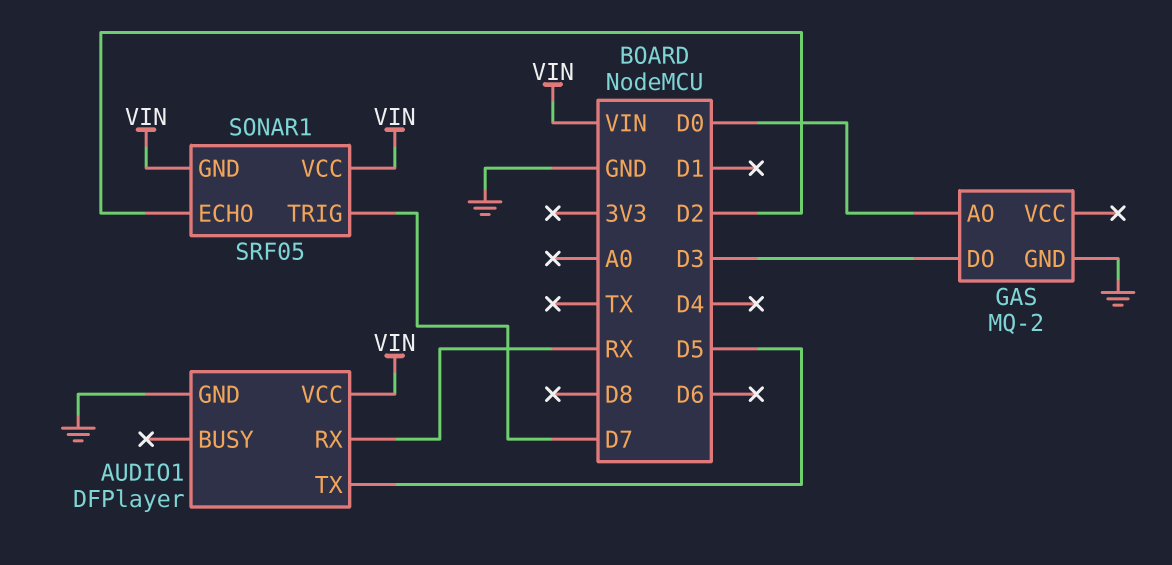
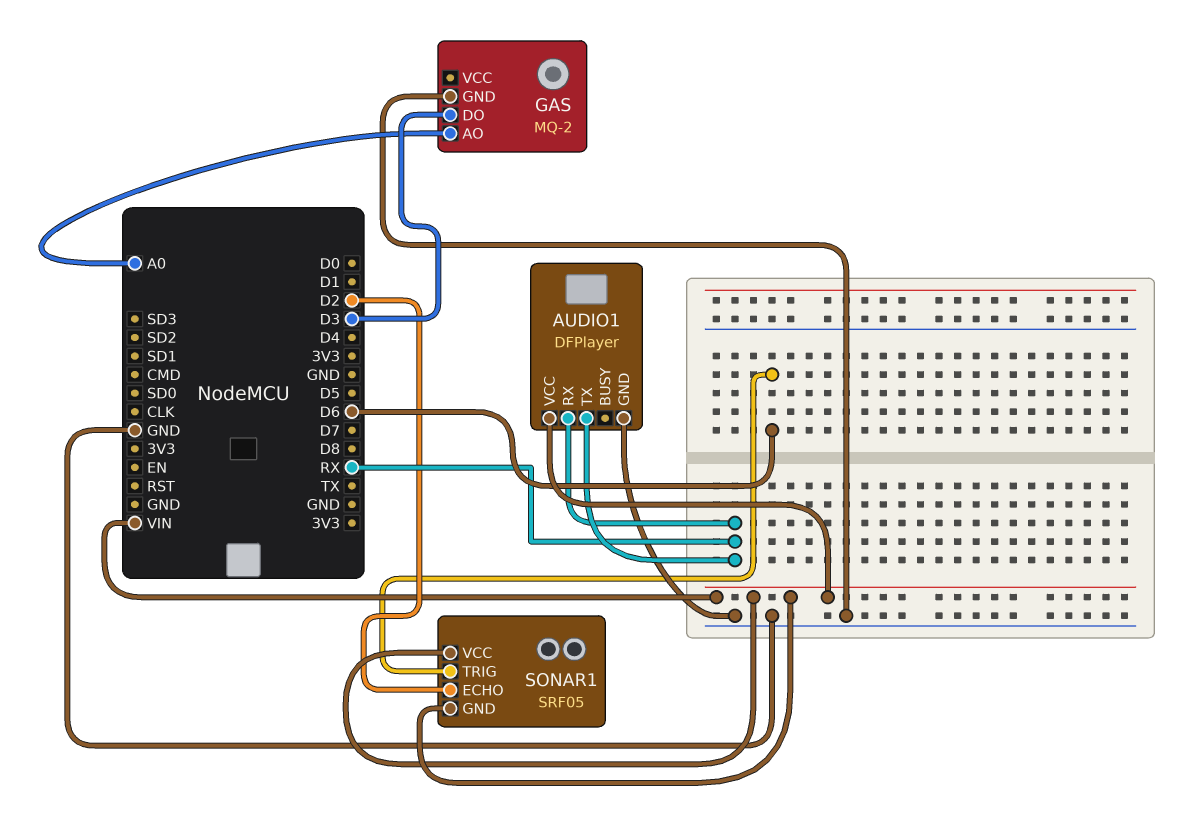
AUDIO1 pin TX: D5 -> RX
GAS pin AO: D0 -> A0
SONAR1 pin TRIG: D7 -> D6

